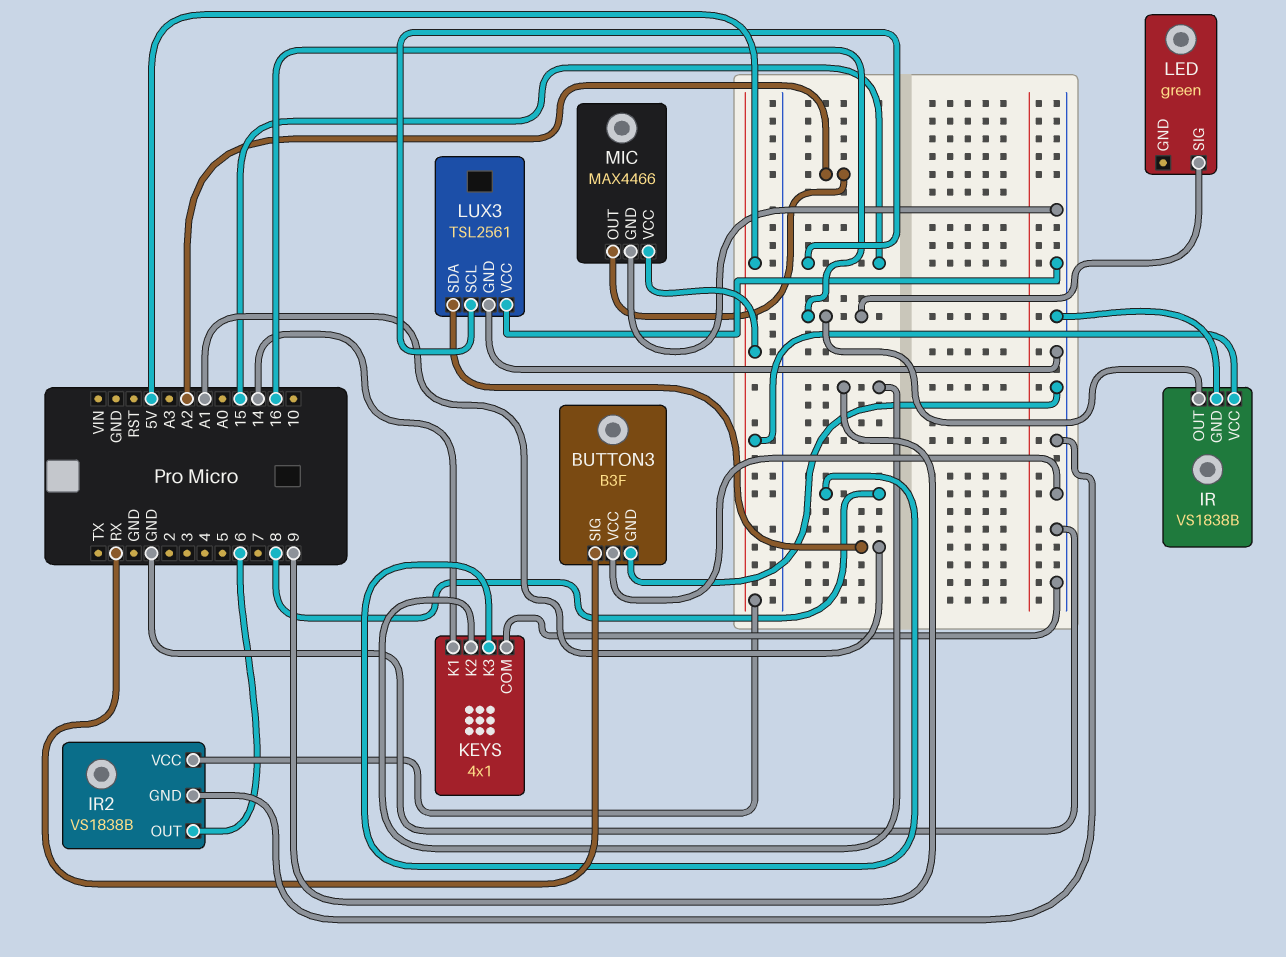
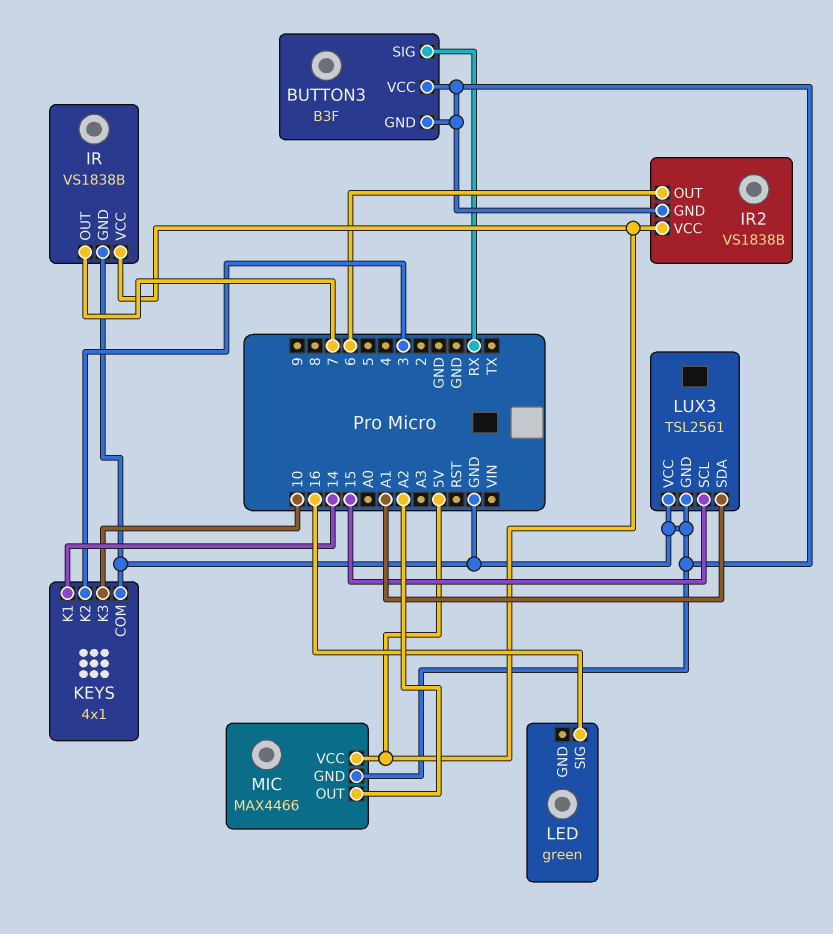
IR pin OUT: 16 -> 7
KEYS pin K2: 9 -> 3
KEYS pin K3: 8 -> 10

